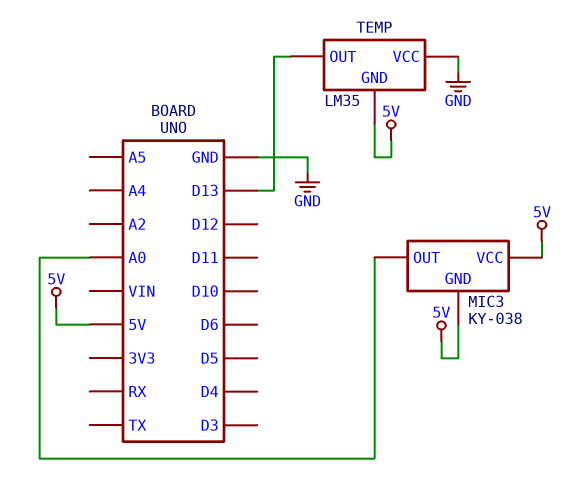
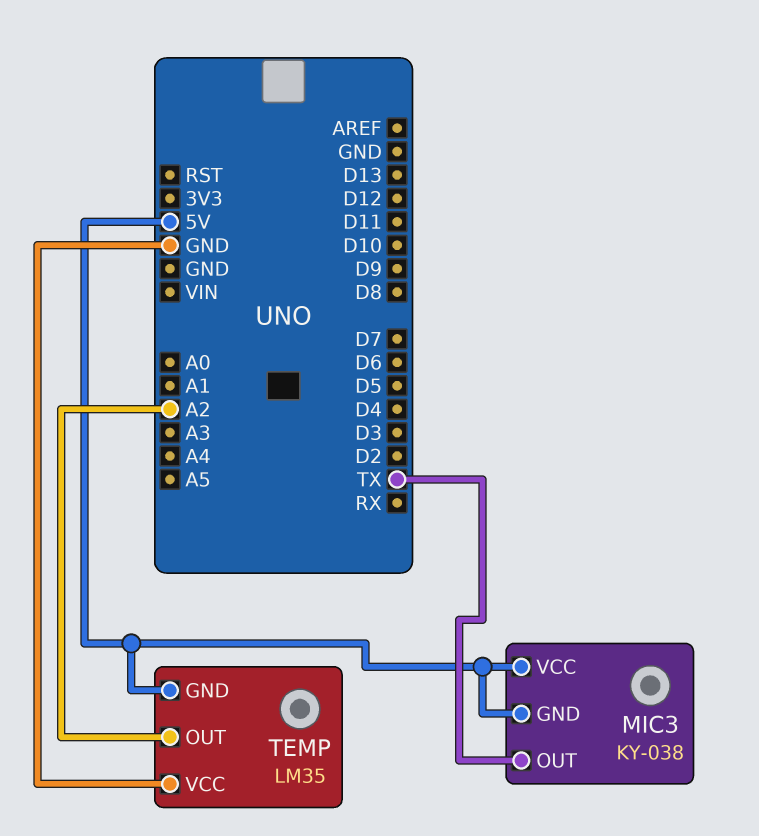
MIC3 pin OUT: A0 -> TX
TEMP pin OUT: D13 -> A2

